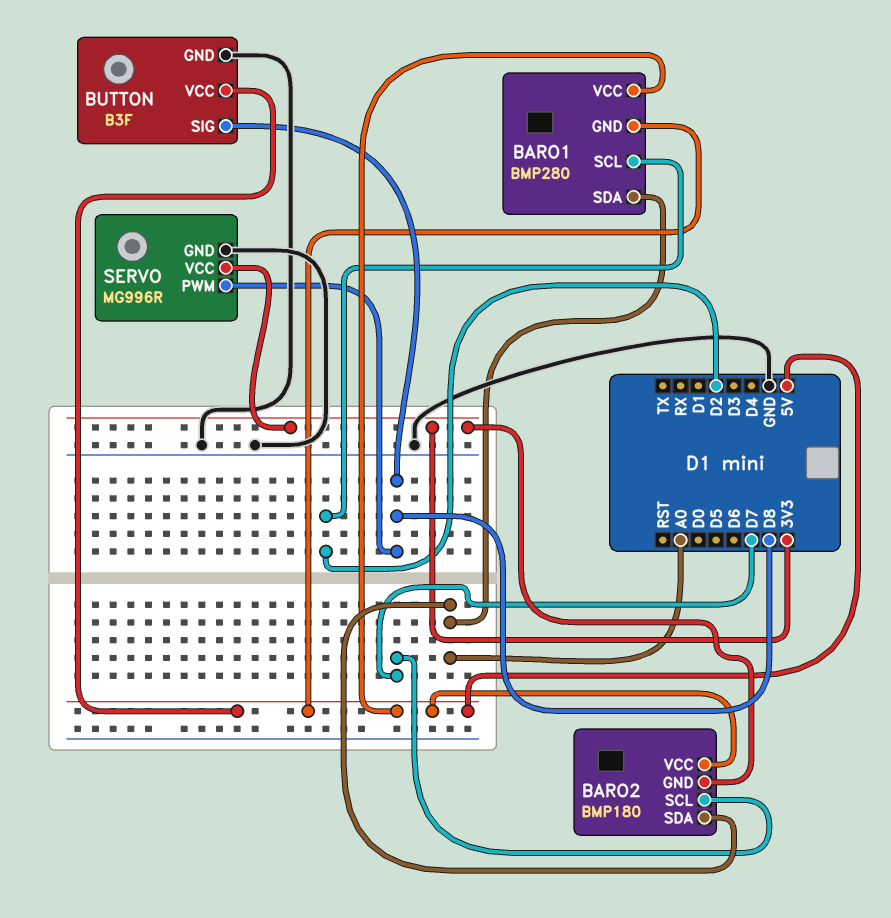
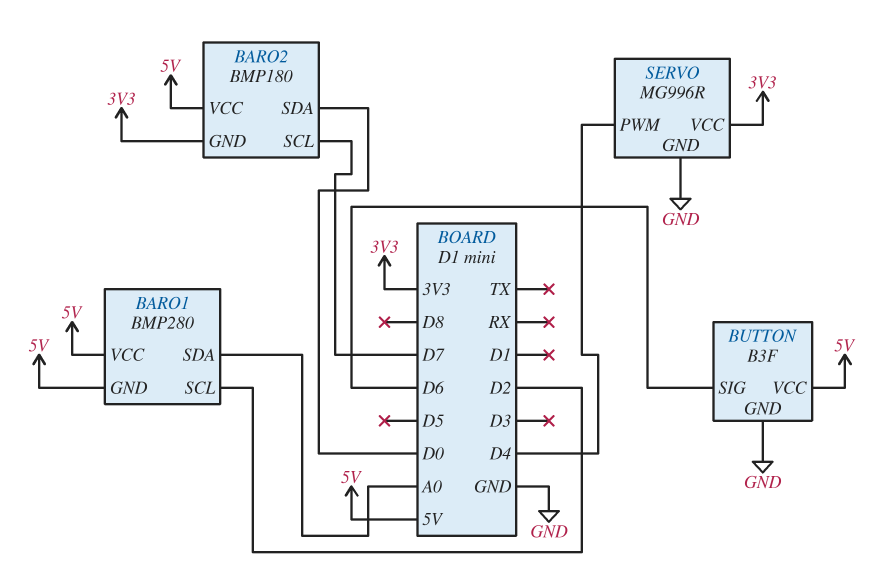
BARO2 pin SDA: A0 -> D0
BUTTON pin SIG: D8 -> D6
SERVO pin PWM: D8 -> D4

